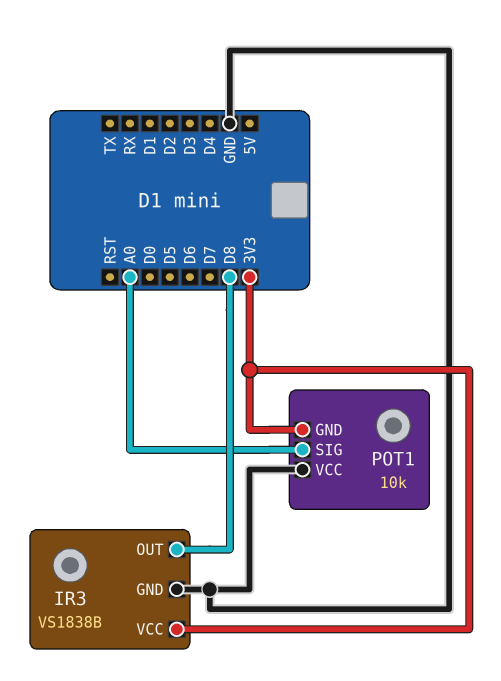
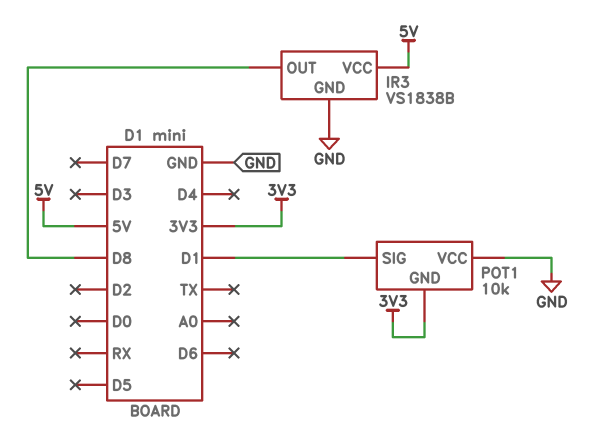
IR3 pin VCC: 3V3 -> 5V
POT1 pin SIG: A0 -> D1

